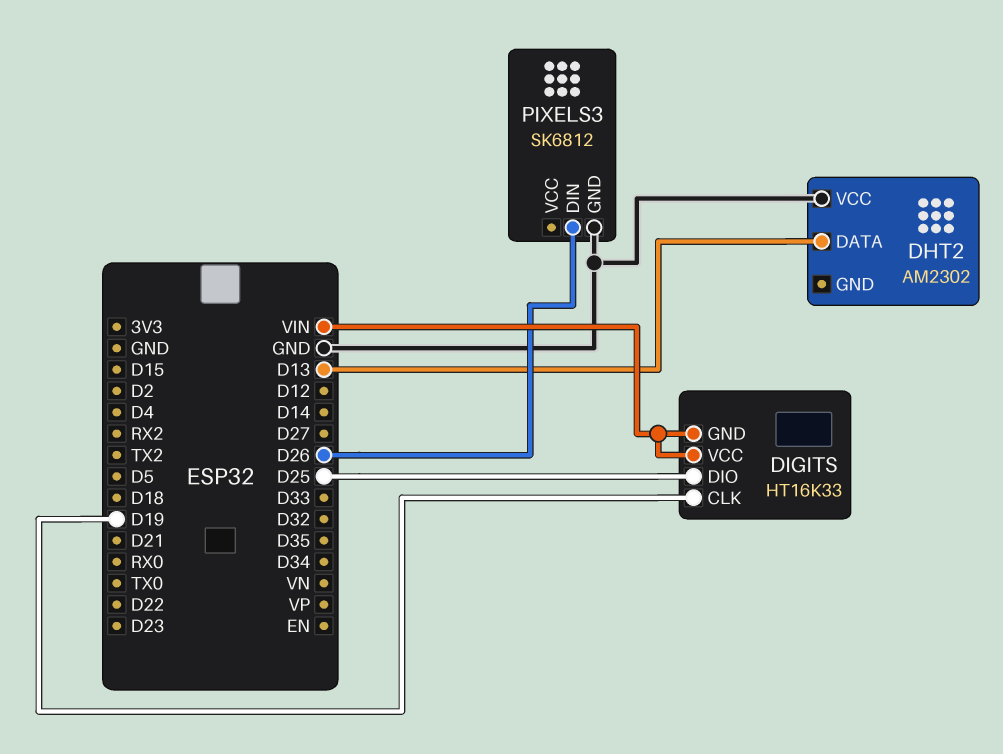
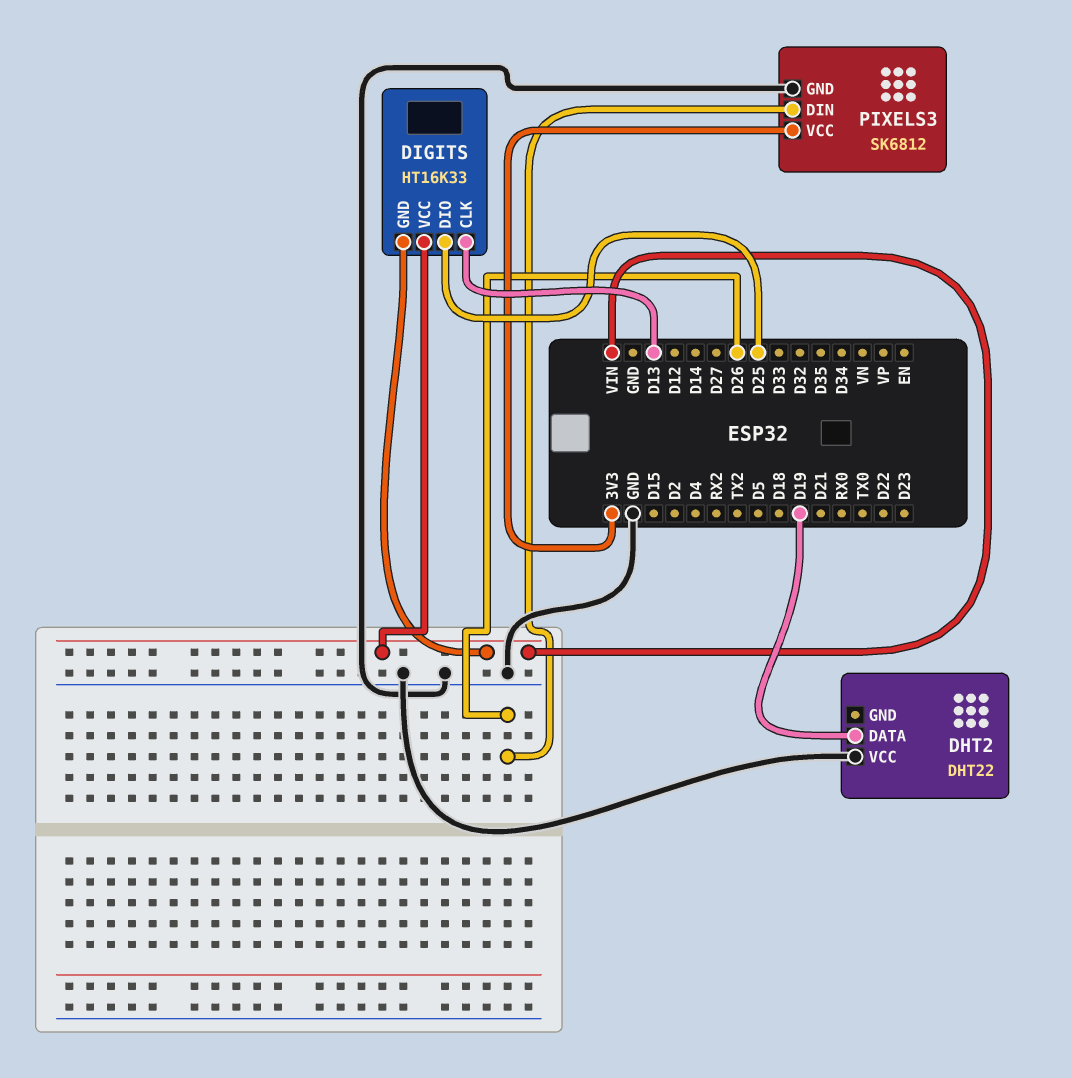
DHT2: AM2302 -> DHT22
DHT2 pin DATA: D13 -> D19
DIGITS pin CLK: D19 -> D13
PIXELS3 pin VCC: none -> 3V3

